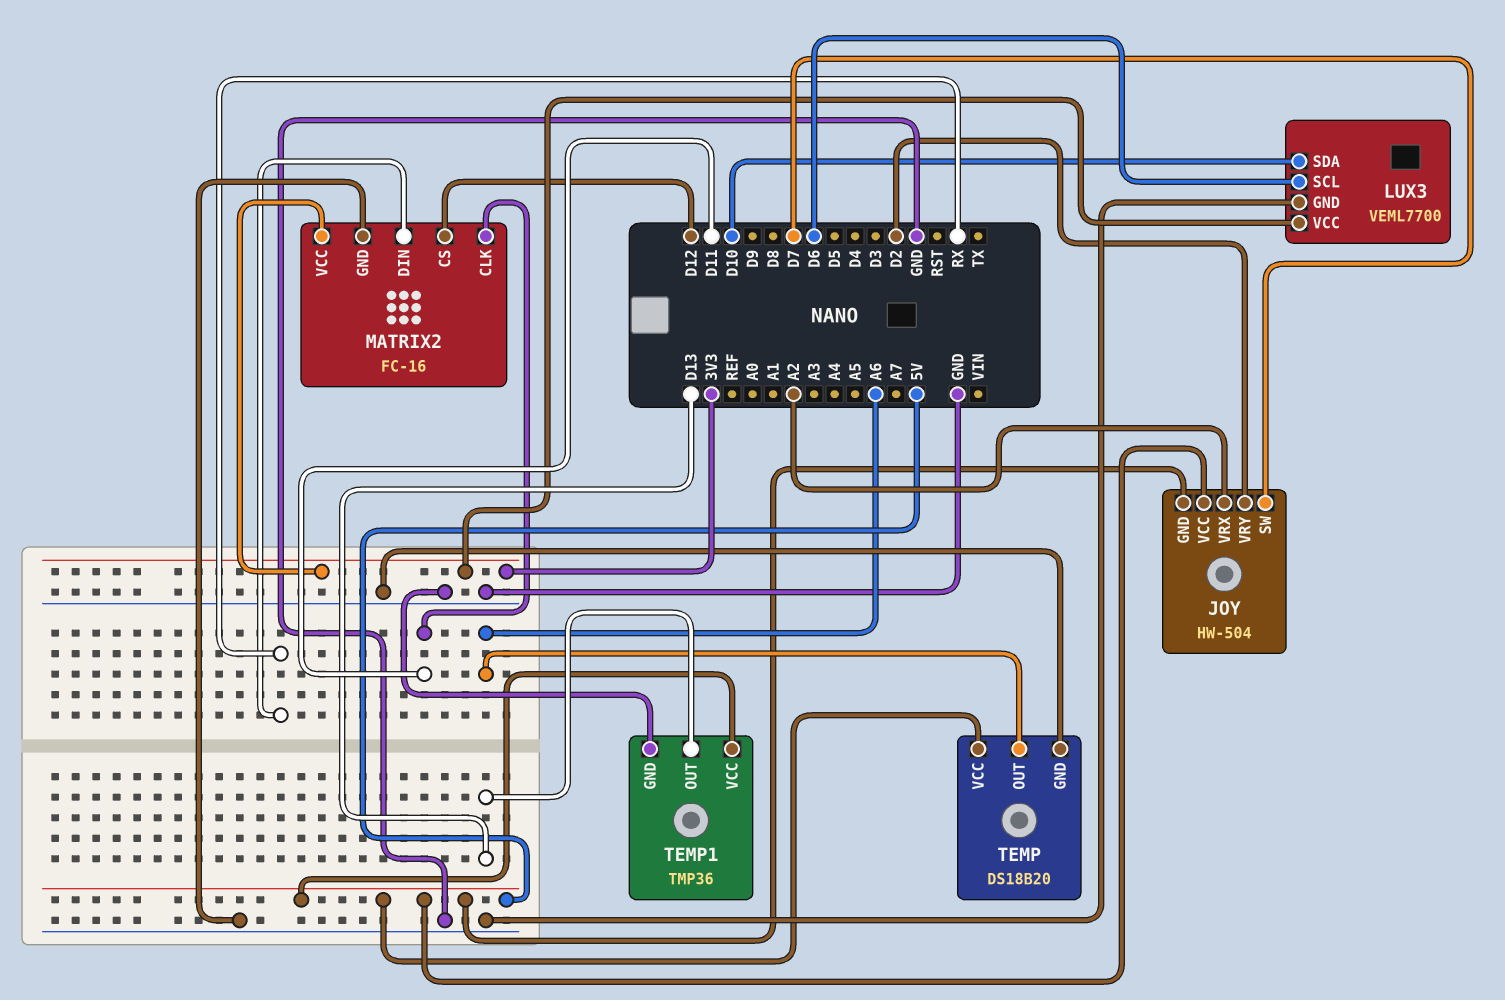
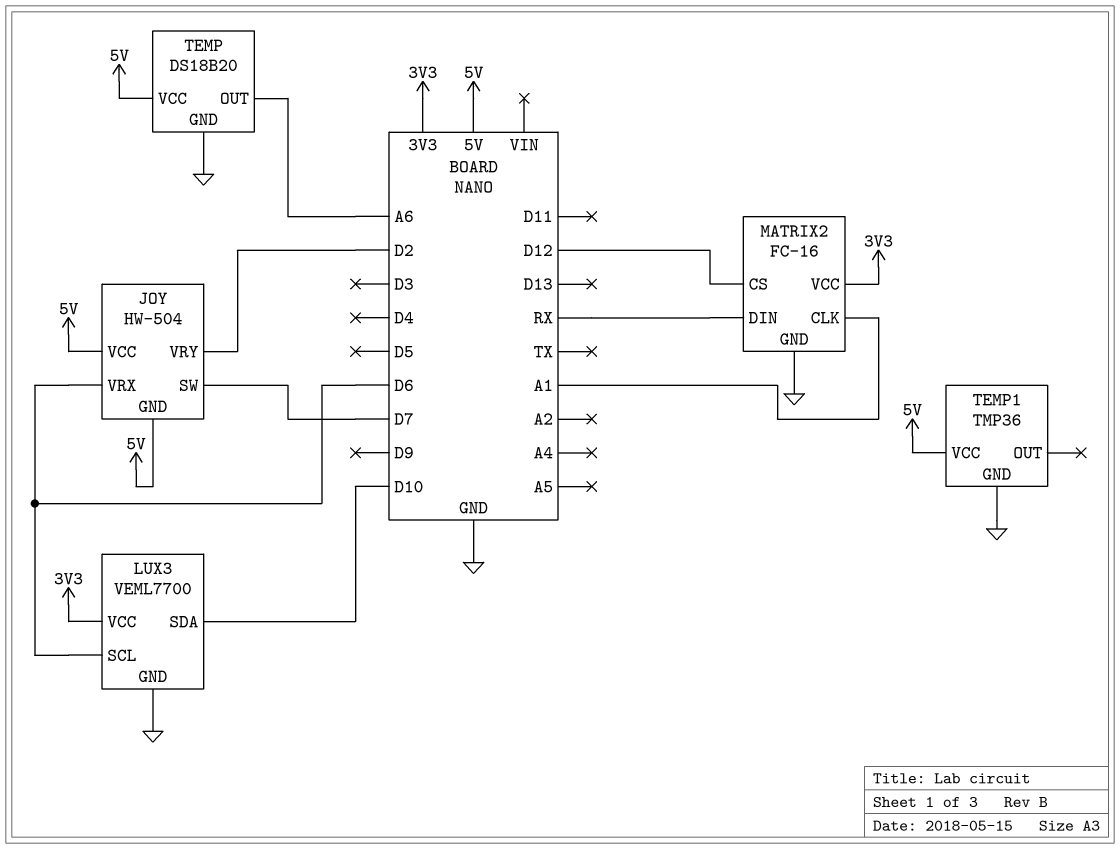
JOY pin VRX: A2 -> D6
MATRIX2 pin CLK: D11 -> A1
TEMP1 pin OUT: D13 -> none

